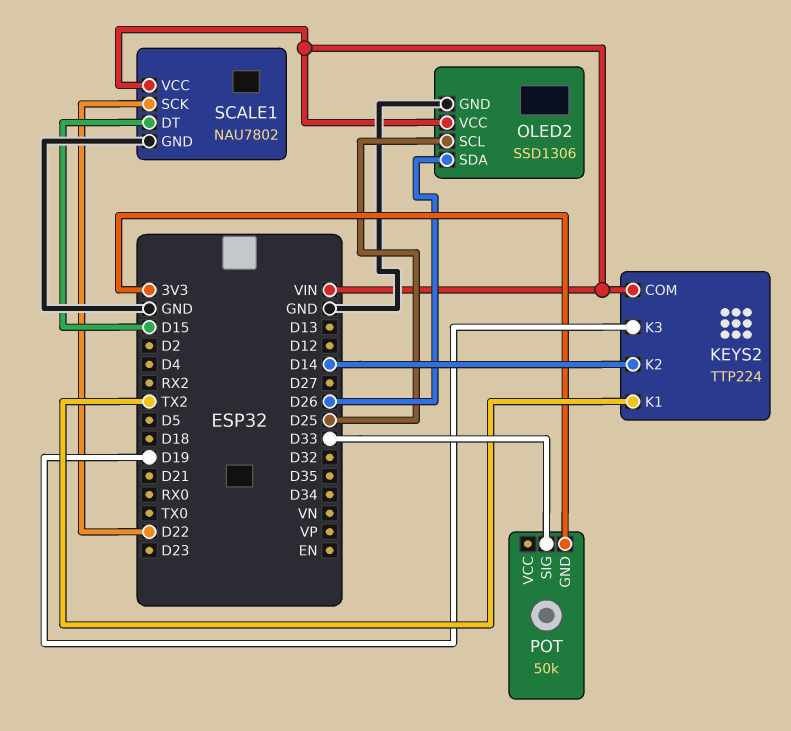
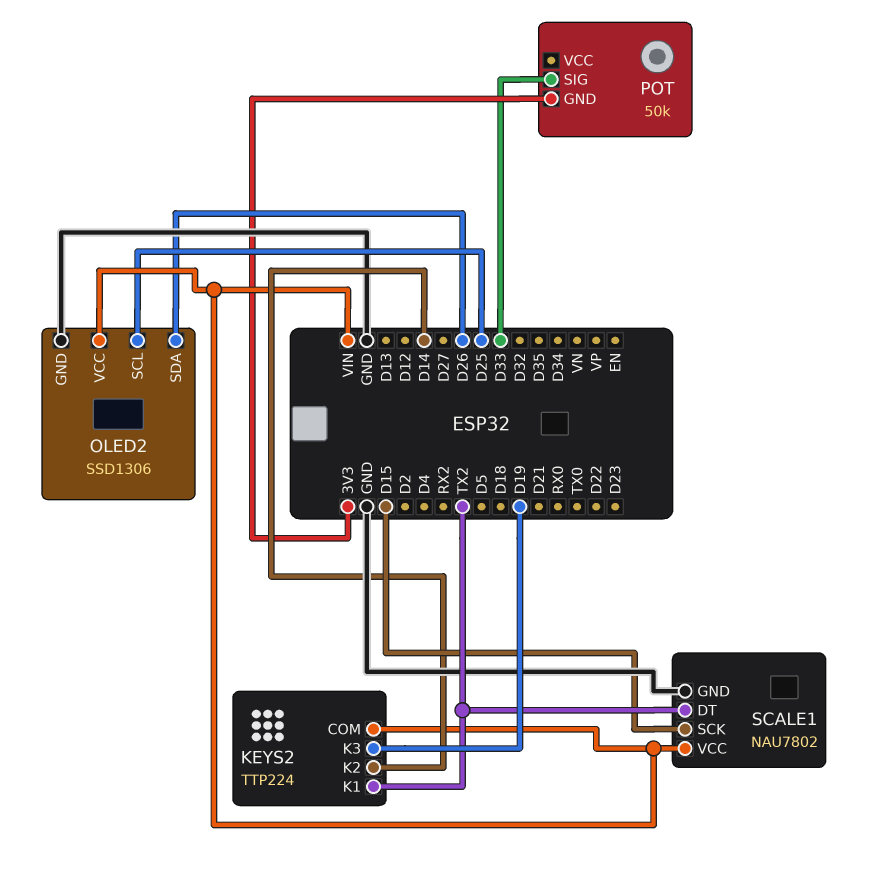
SCALE1 pin DT: D15 -> TX2
SCALE1 pin SCK: D22 -> D15

